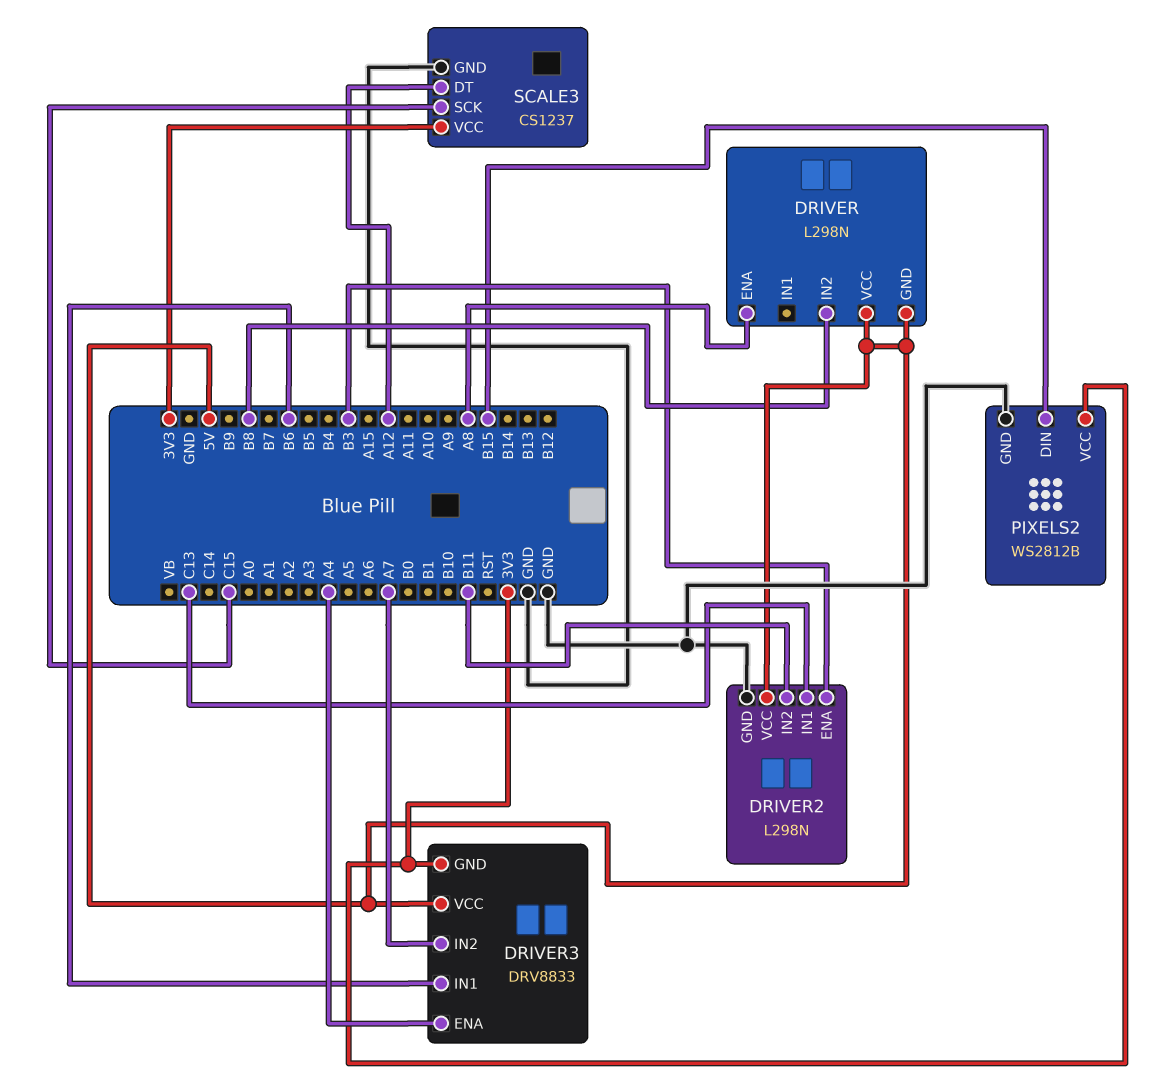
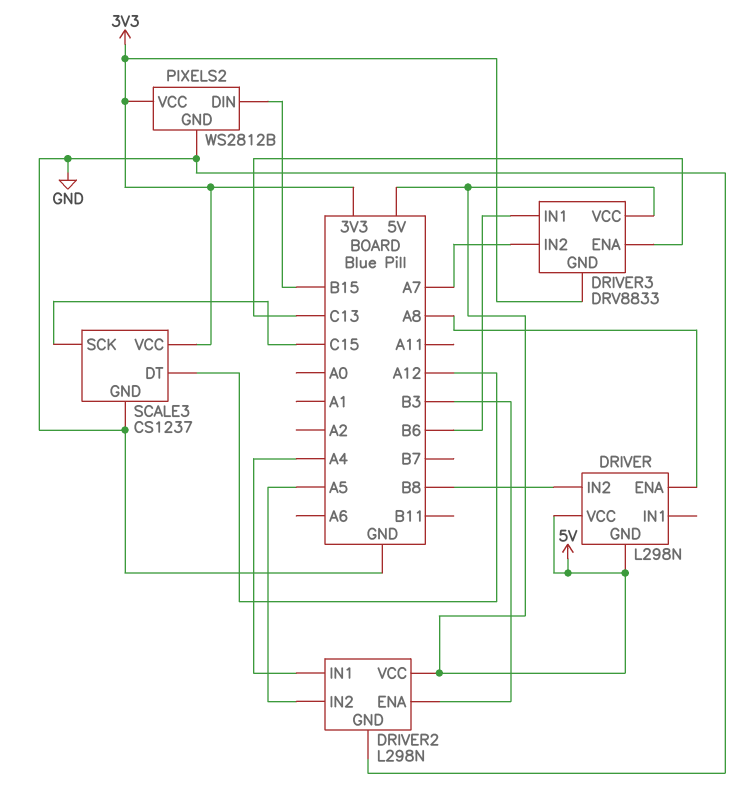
DRIVER2 pin IN1: C13 -> A4
DRIVER2 pin IN2: B11 -> A5
DRIVER3 pin ENA: A4 -> C13

